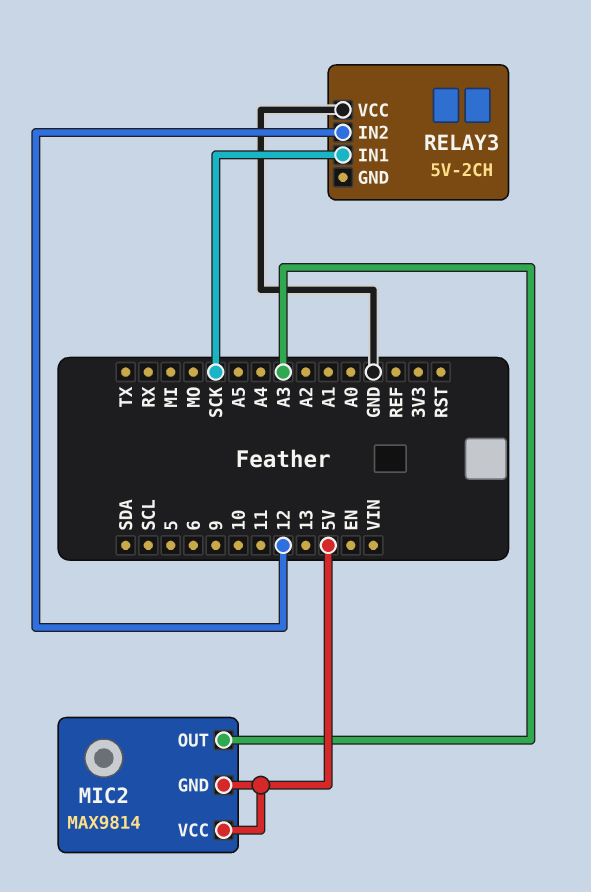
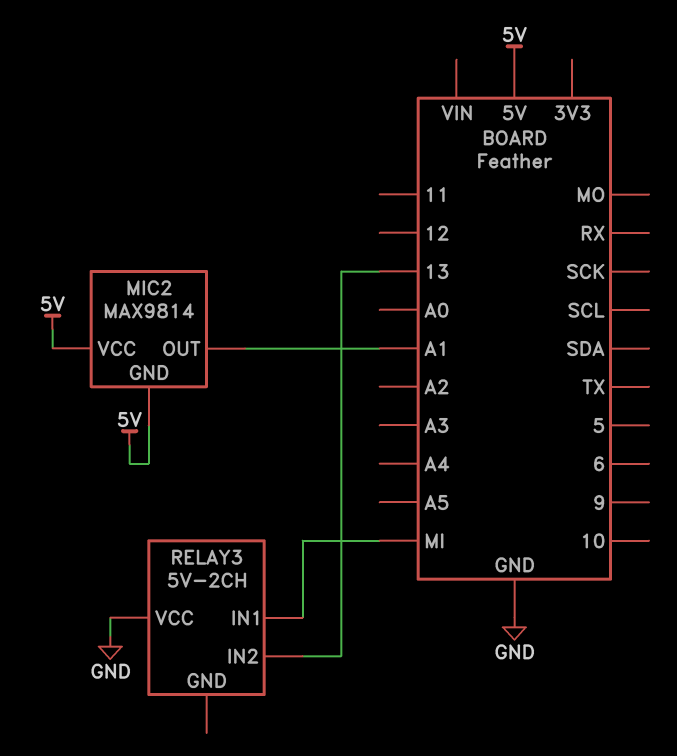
MIC2 pin OUT: A3 -> A1
RELAY3 pin IN1: SCK -> MI
RELAY3 pin IN2: 12 -> 13

